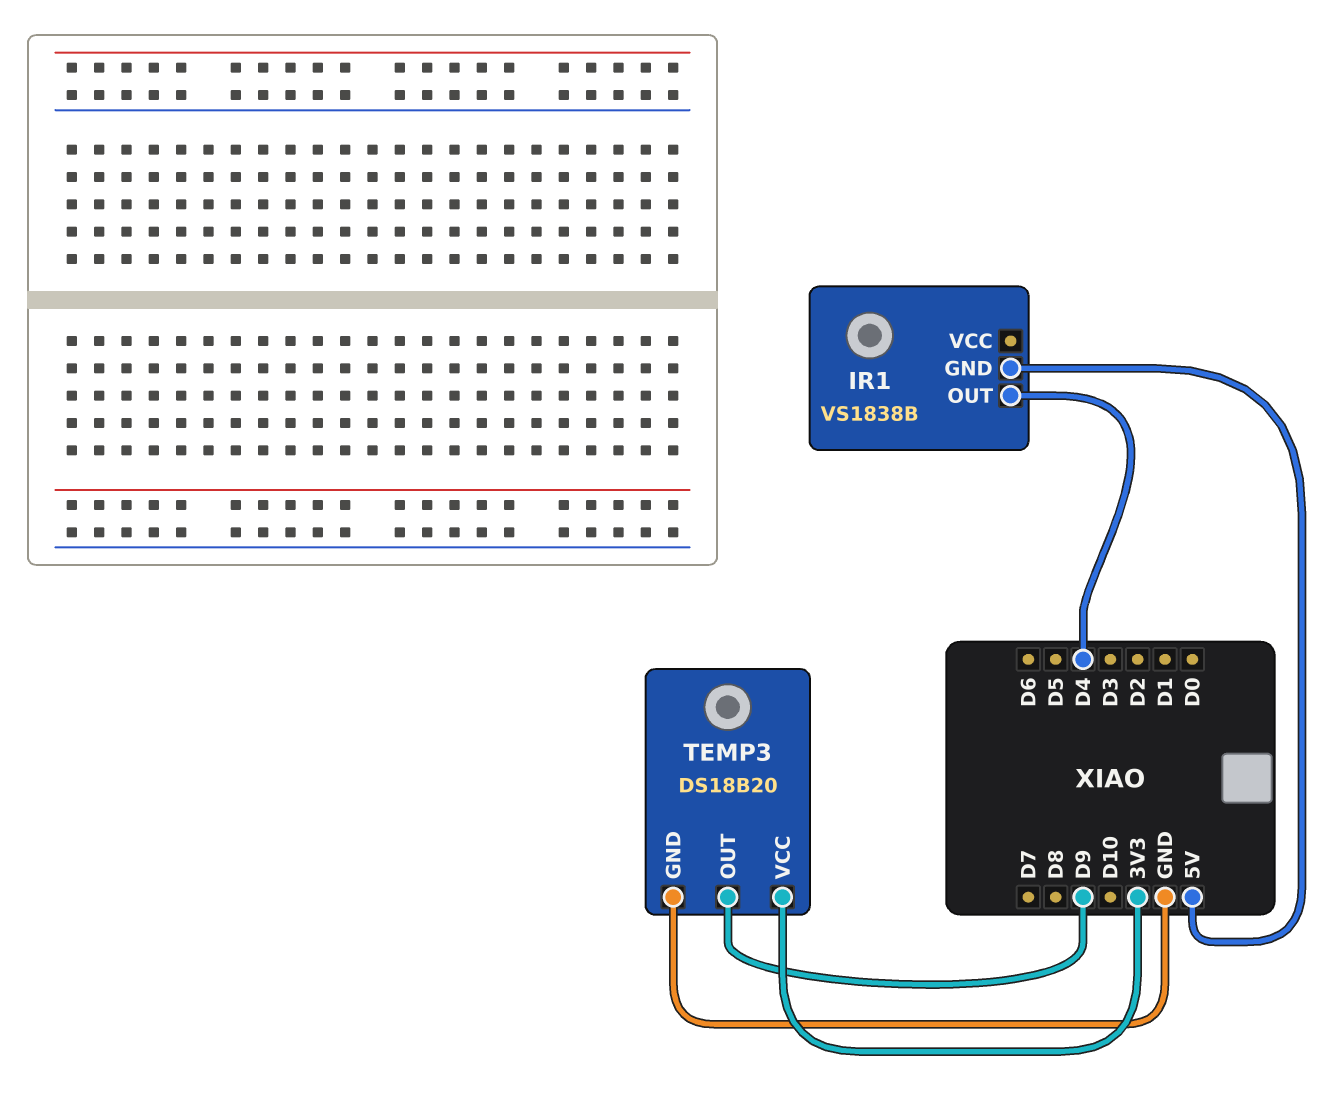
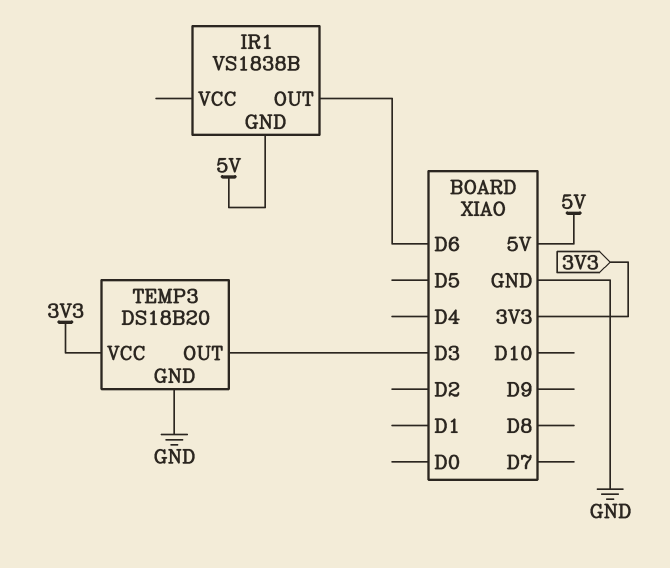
IR1 pin OUT: D4 -> D6
TEMP3 pin OUT: D9 -> D3

